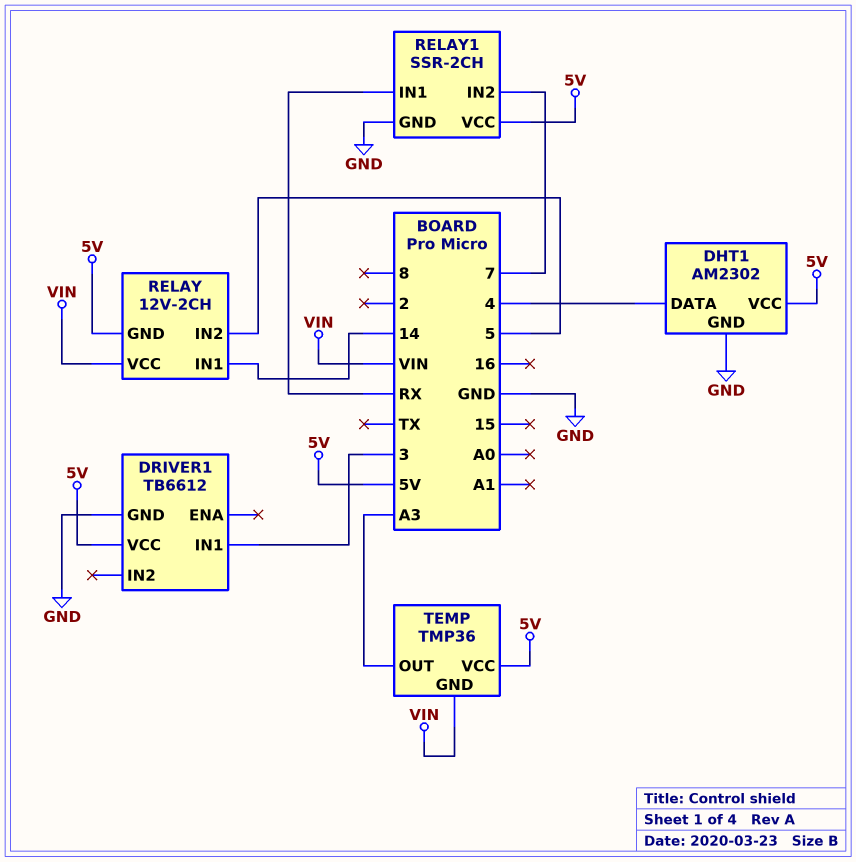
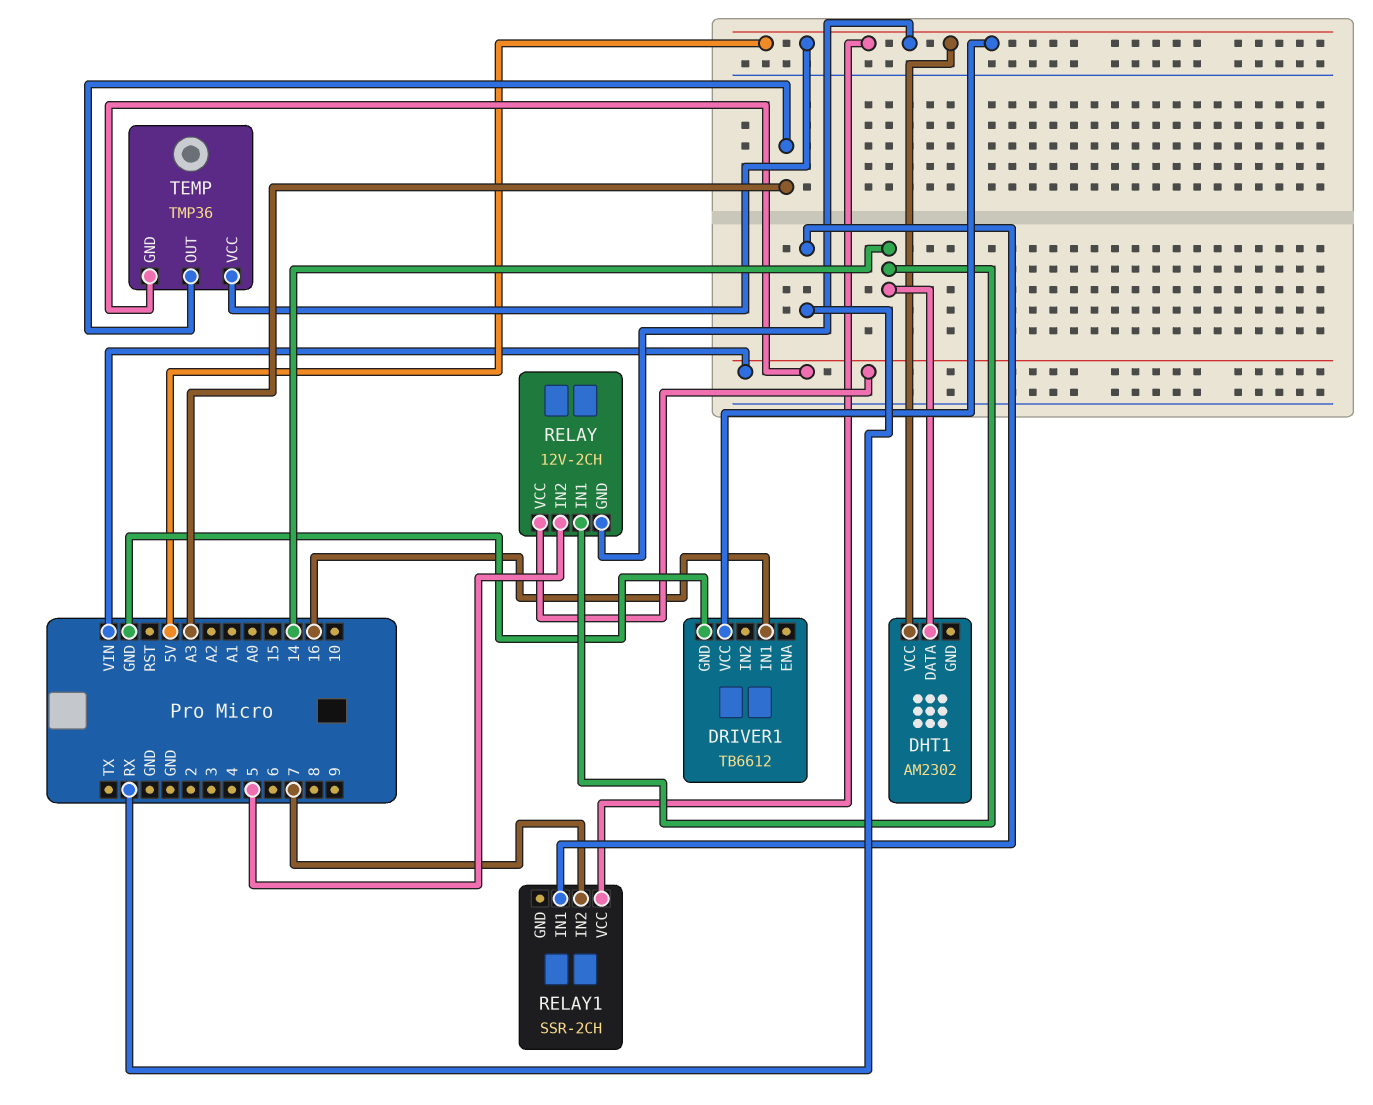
DHT1 pin DATA: 4 -> 14
DHT1 pin GND: GND -> none
DRIVER1 pin IN1: 3 -> 16
RELAY1 pin GND: GND -> none

